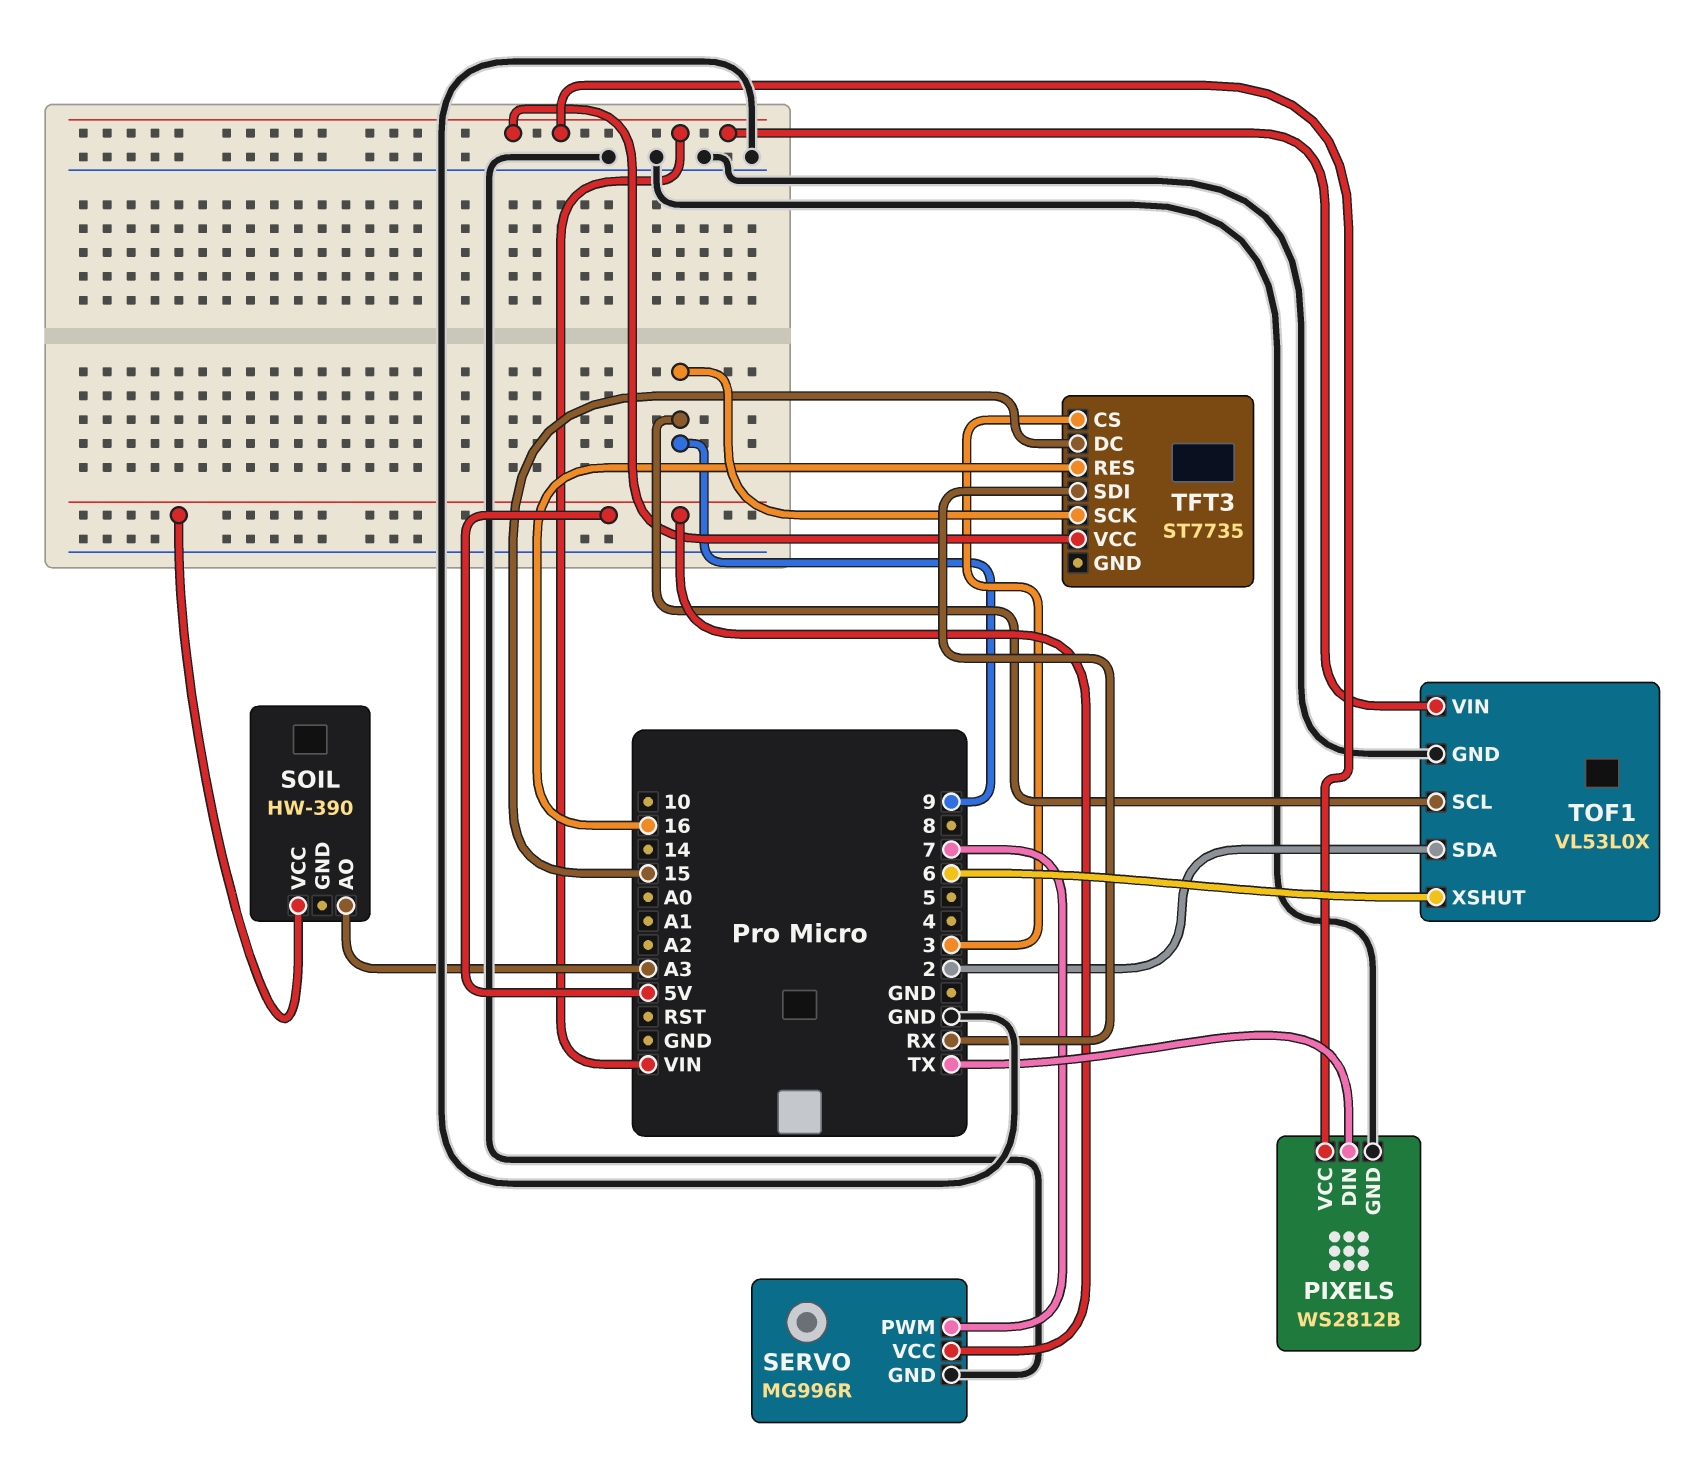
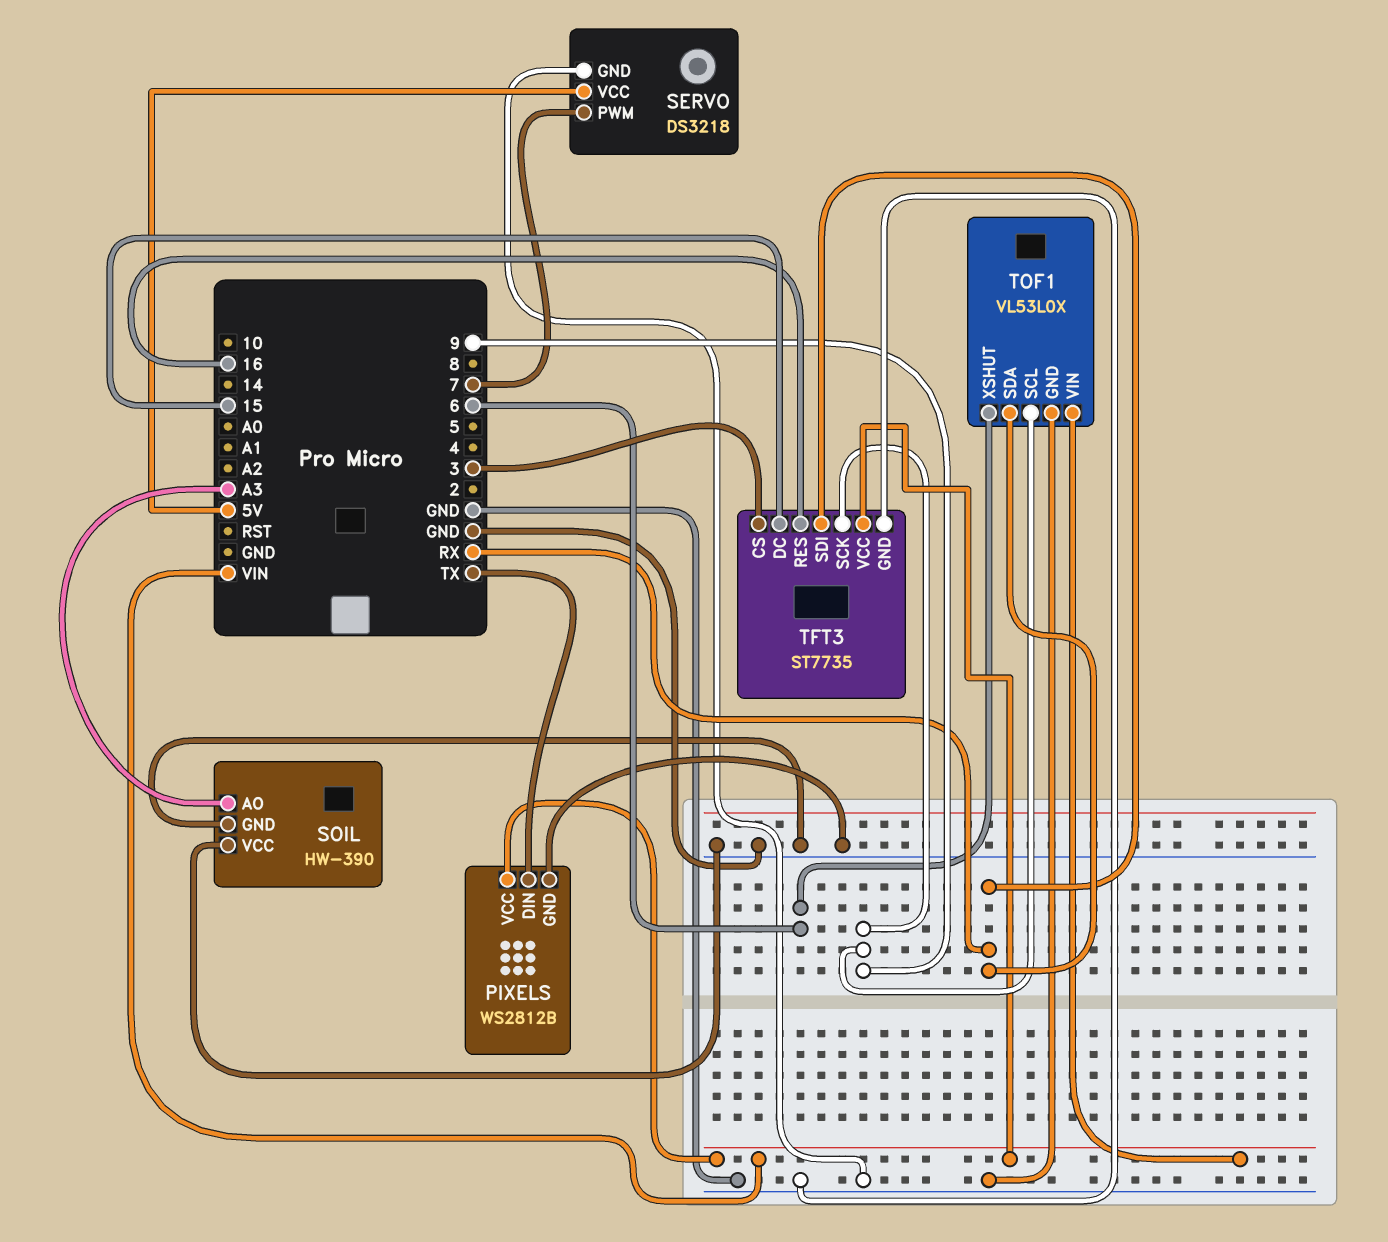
SERVO: MG996R -> DS3218
SOIL pin GND: none -> GND
SOIL pin VCC: 5V -> GND
TFT3 pin GND: none -> GND
TOF1 pin SDA: 2 -> RX

